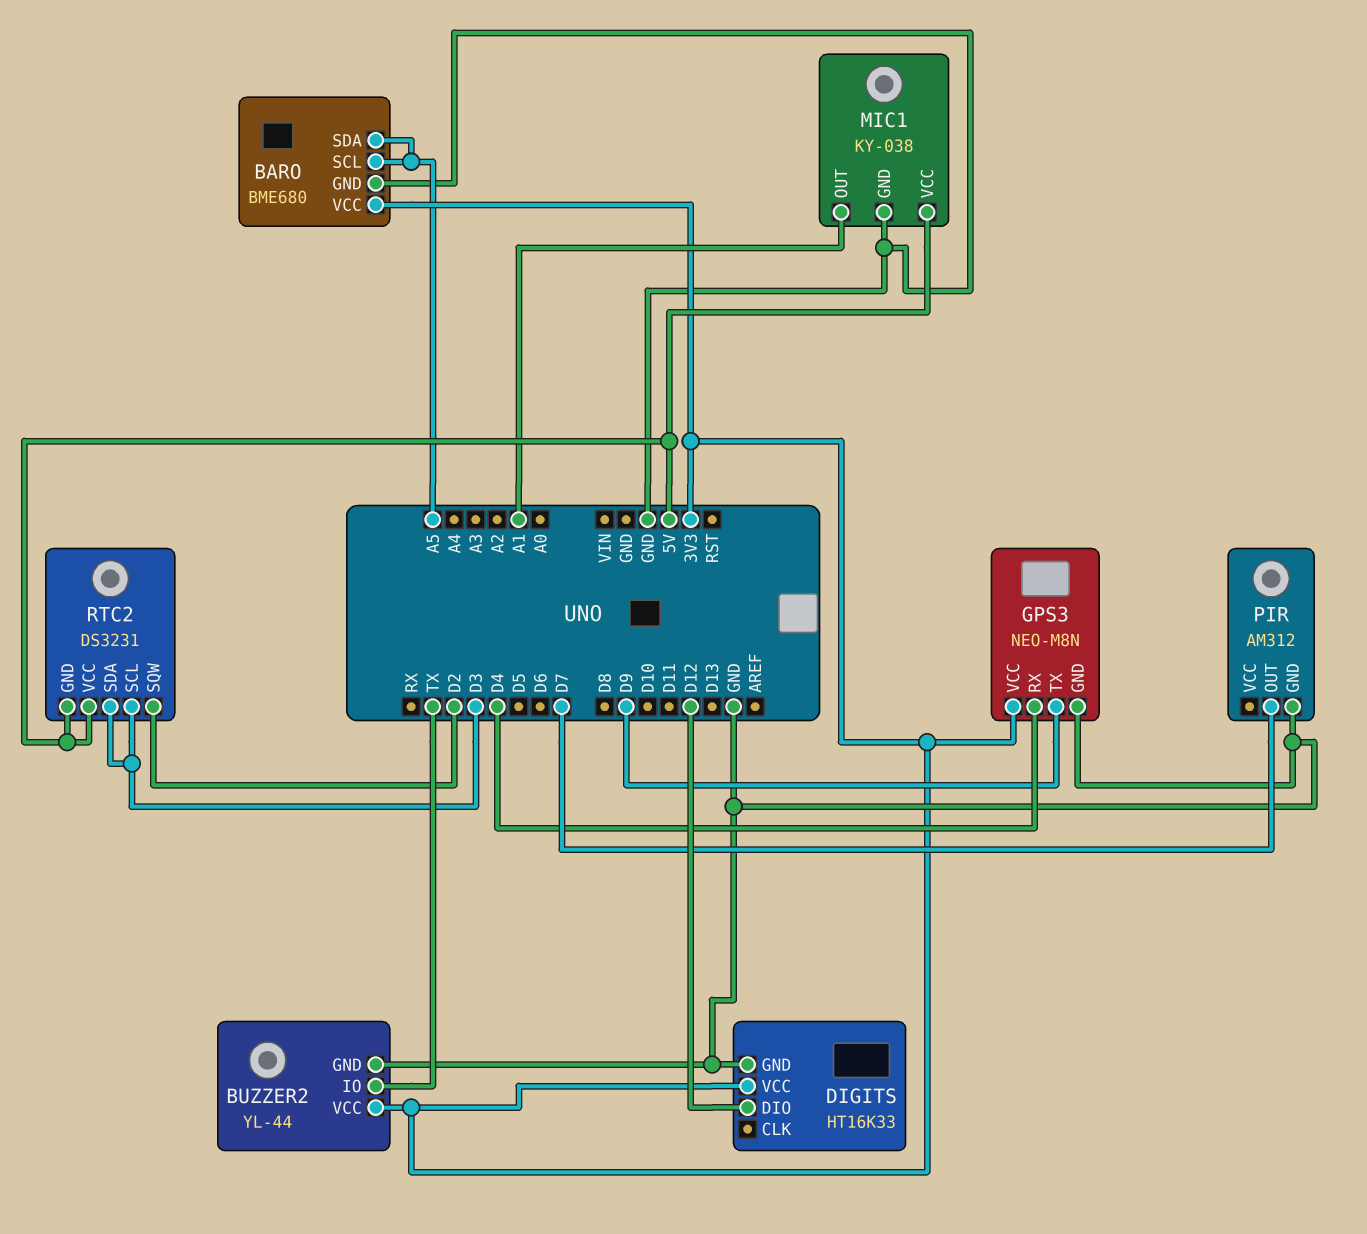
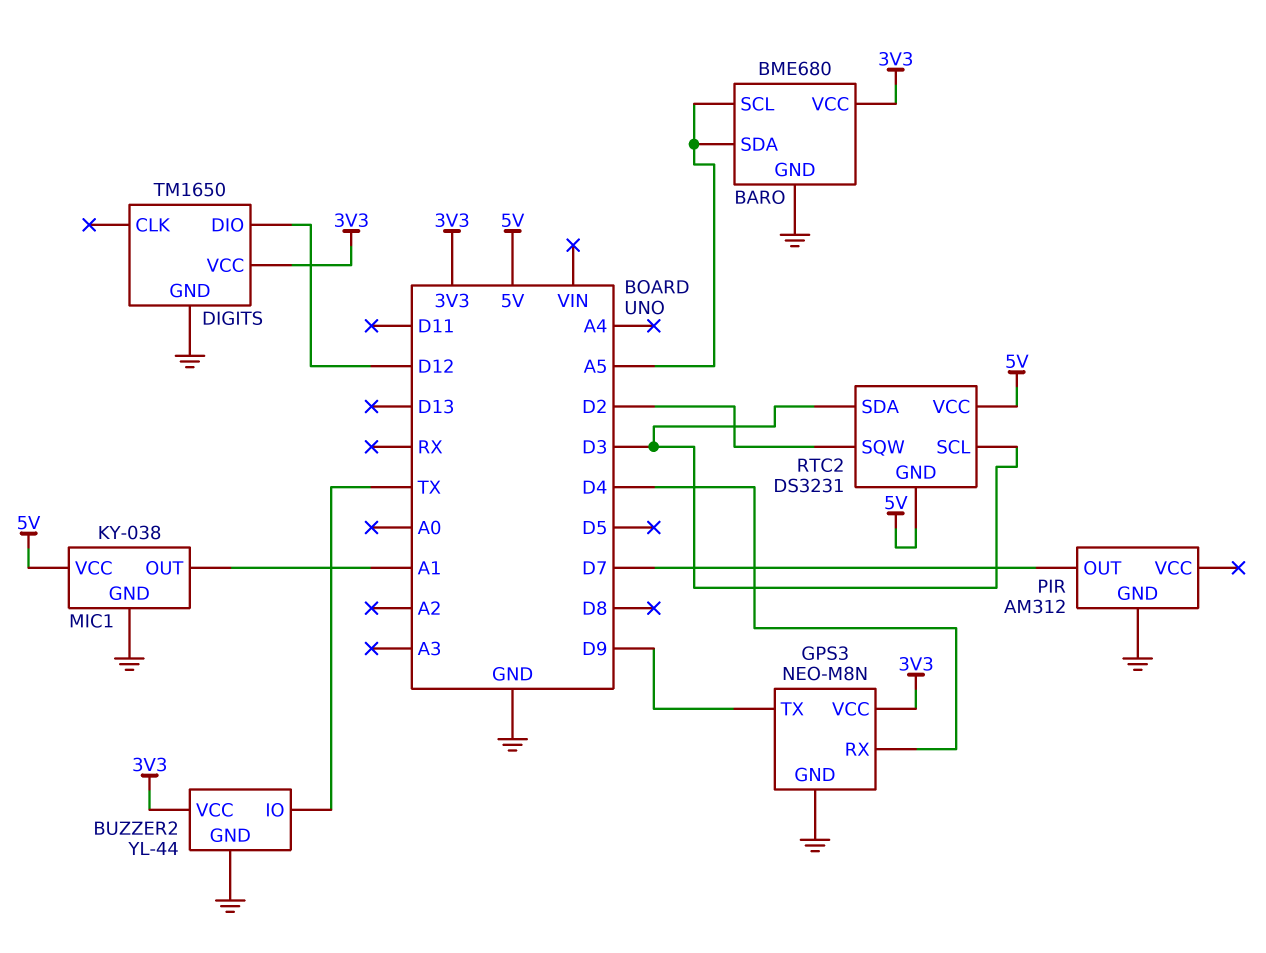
DIGITS: HT16K33 -> TM1650

